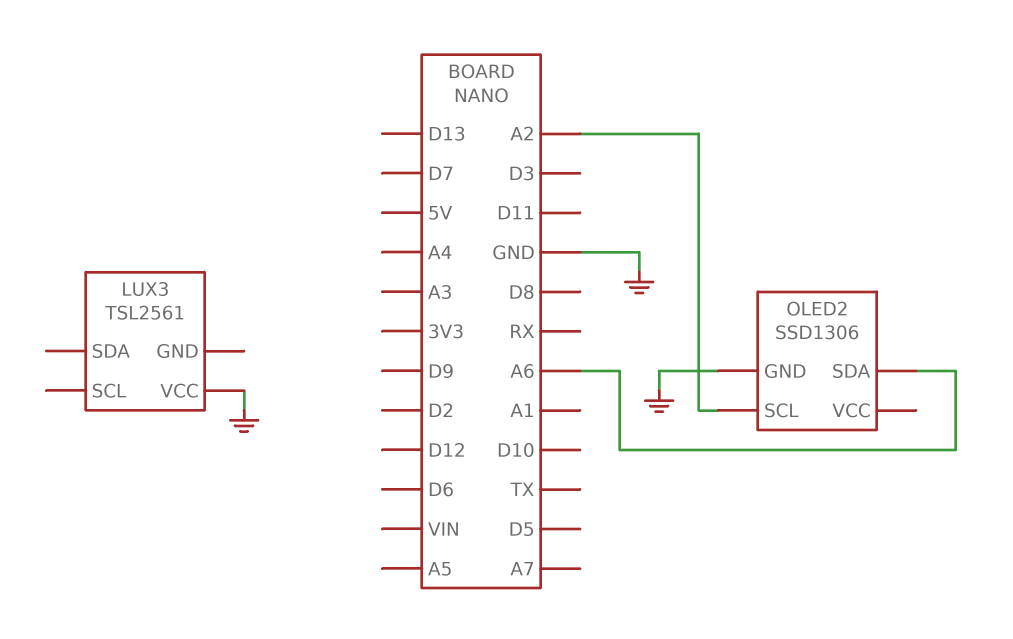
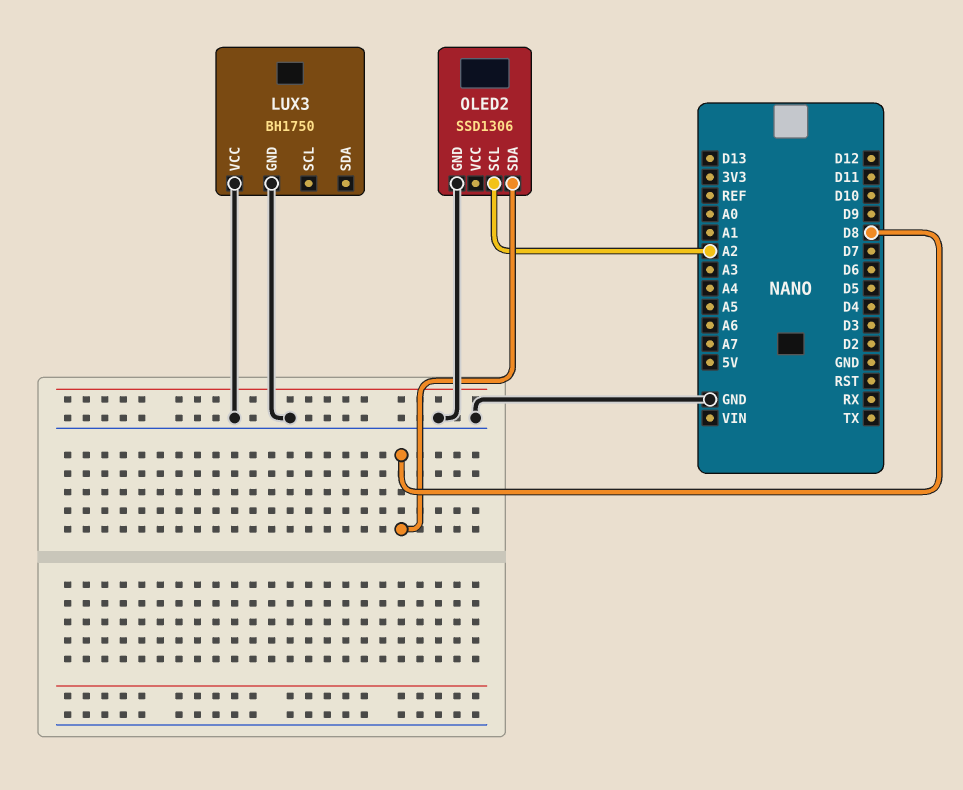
LUX3: TSL2561 -> BH1750
LUX3 pin GND: none -> GND
OLED2 pin SDA: A6 -> D8

